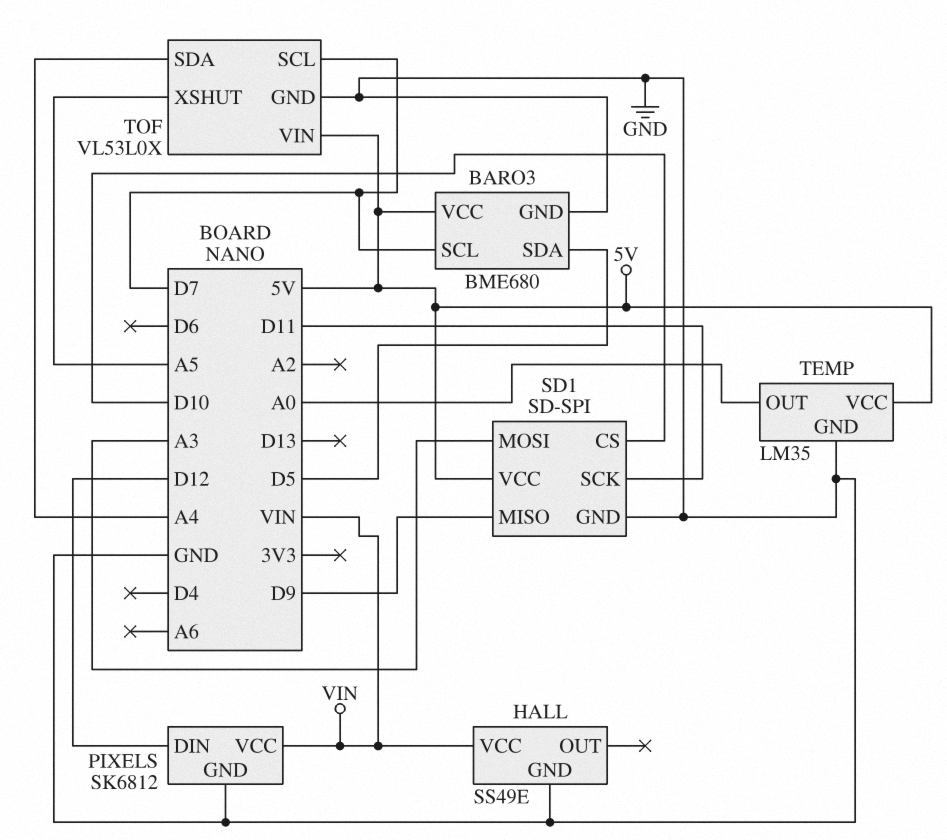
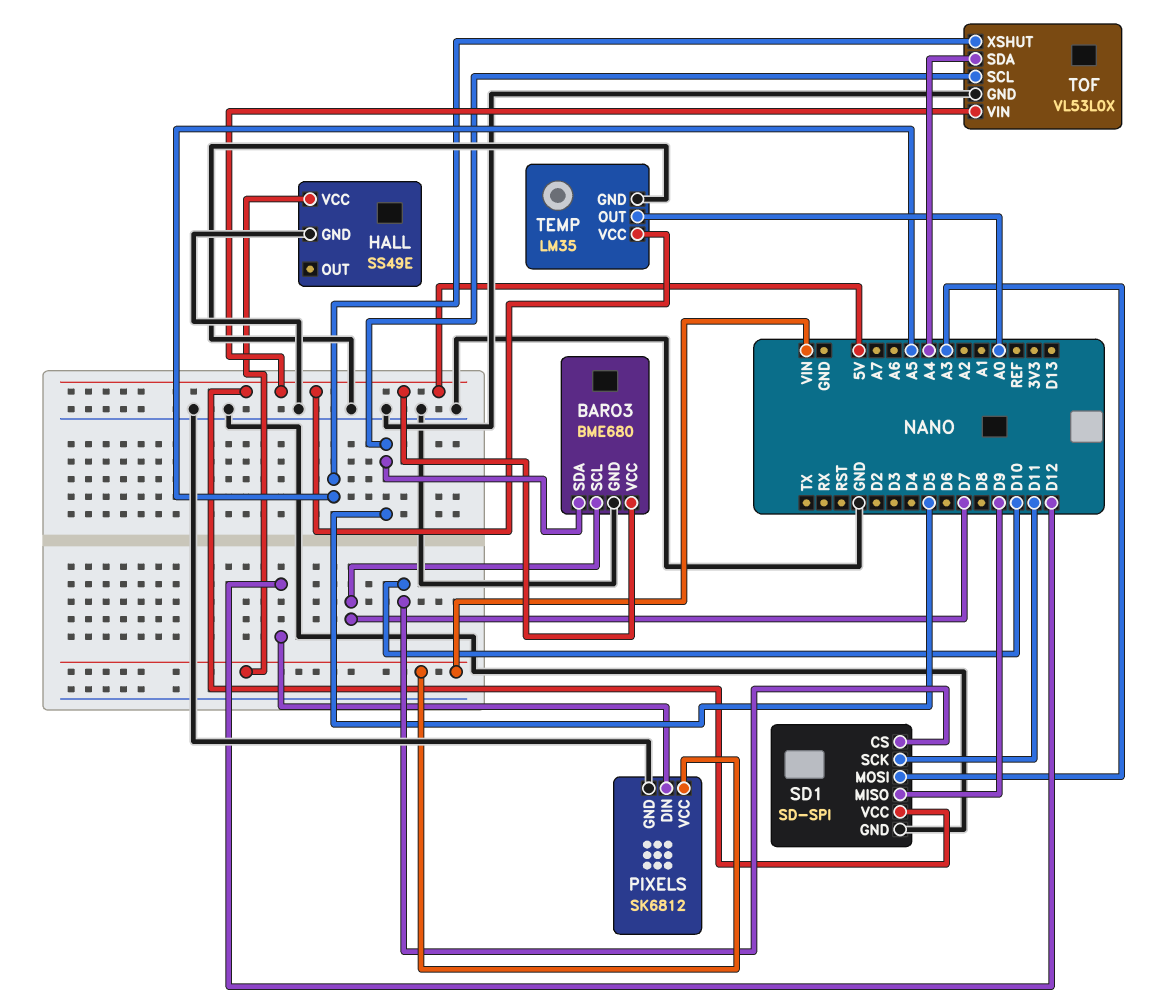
TOF pin SCL: D7 -> D5

